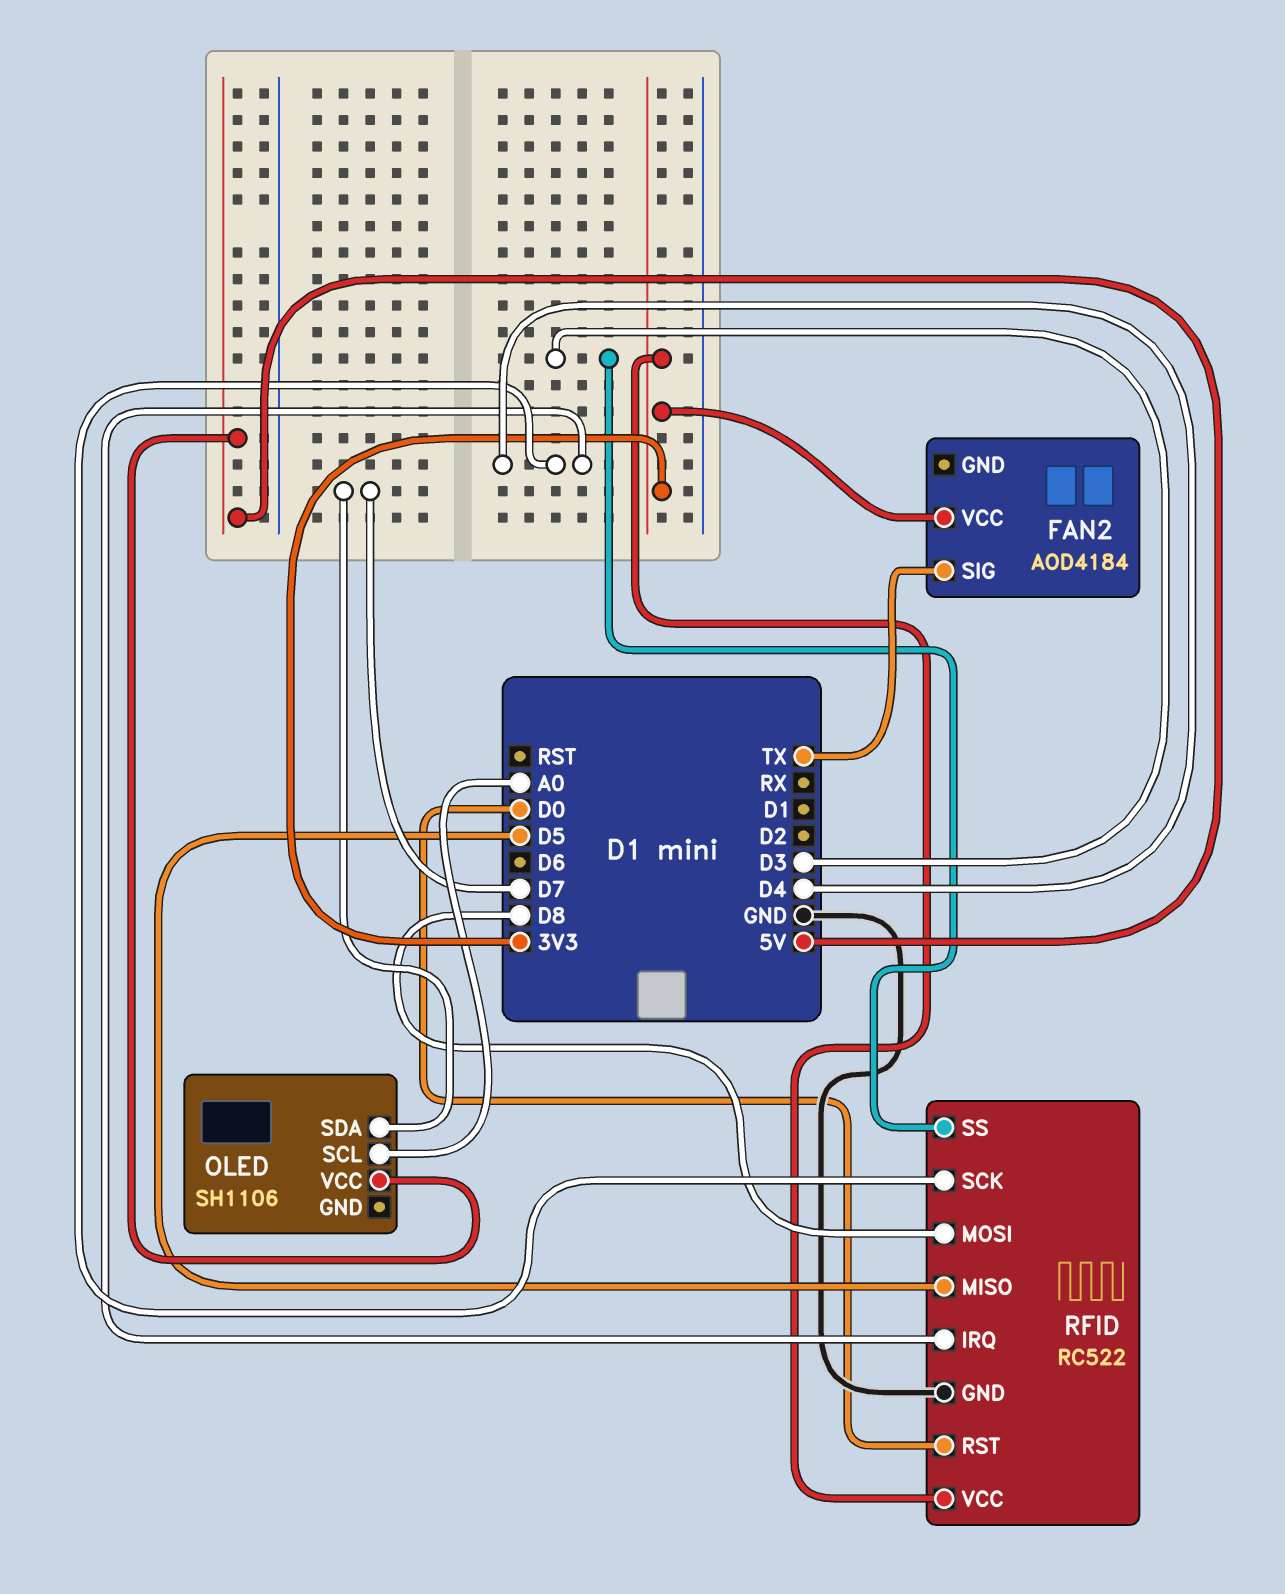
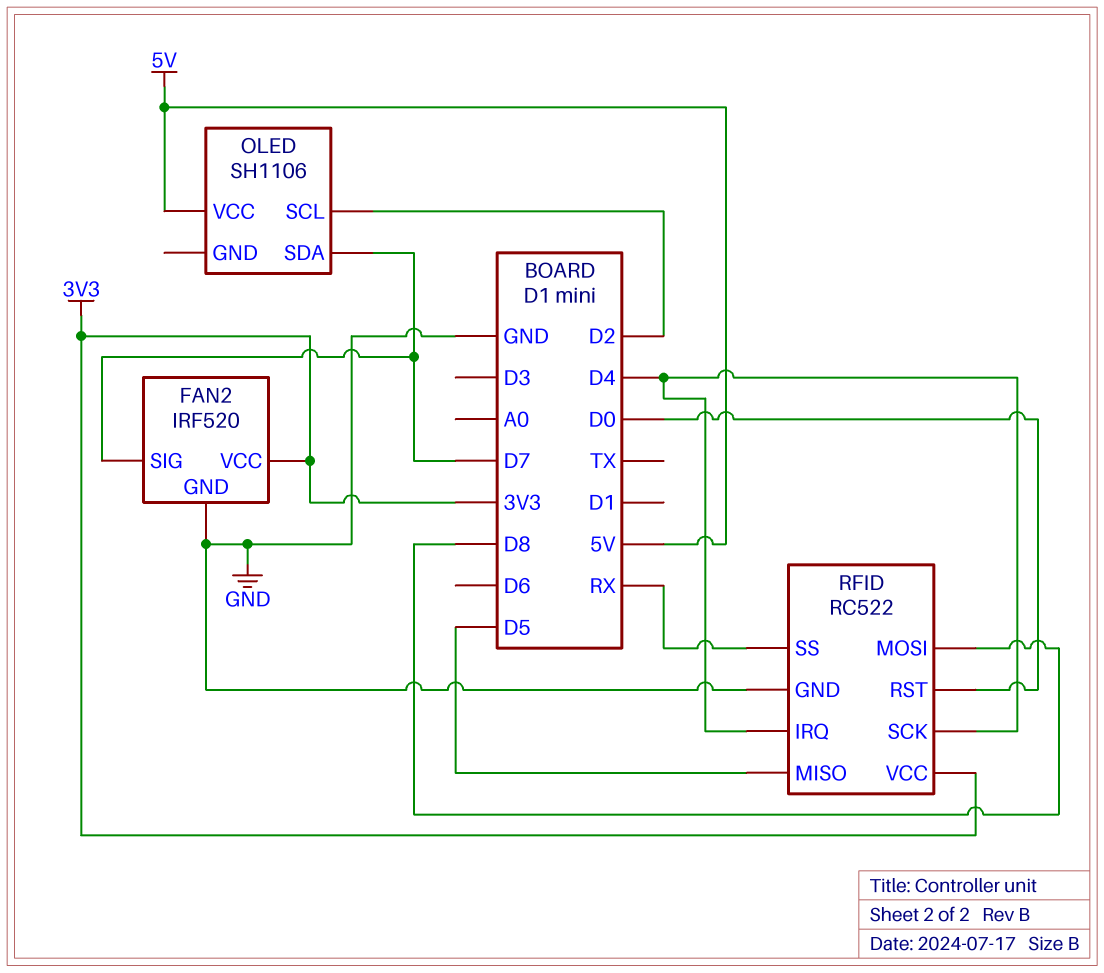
FAN2: AOD4184 -> IRF520
FAN2 pin GND: none -> GND
FAN2 pin SIG: TX -> D7
OLED pin SCL: A0 -> D2
RFID pin SS: D3 -> RX

